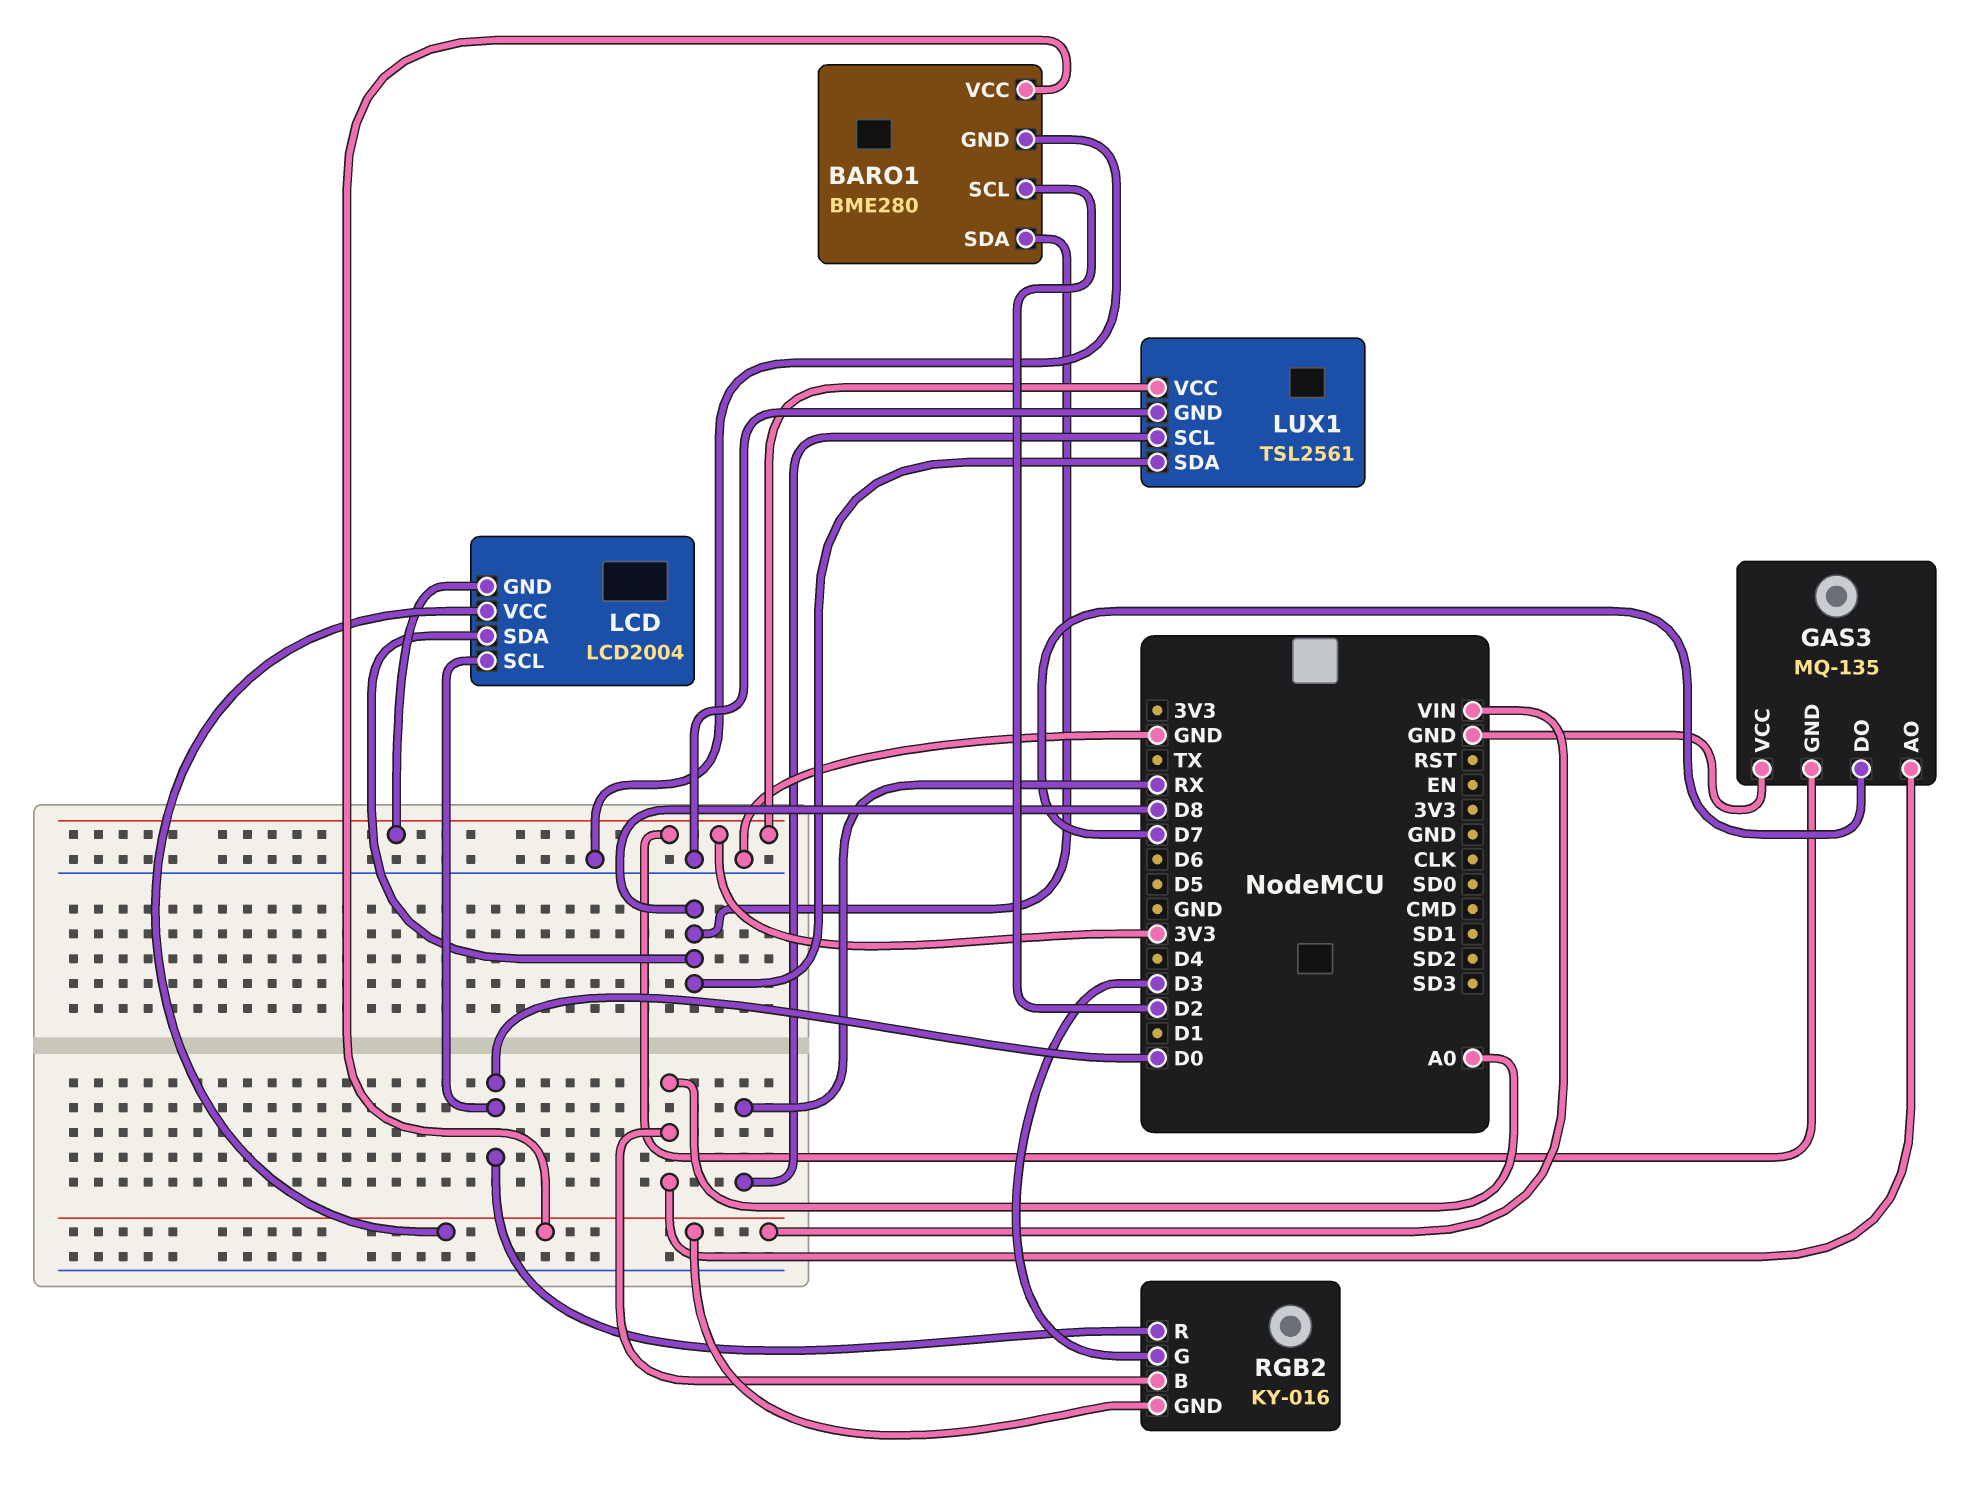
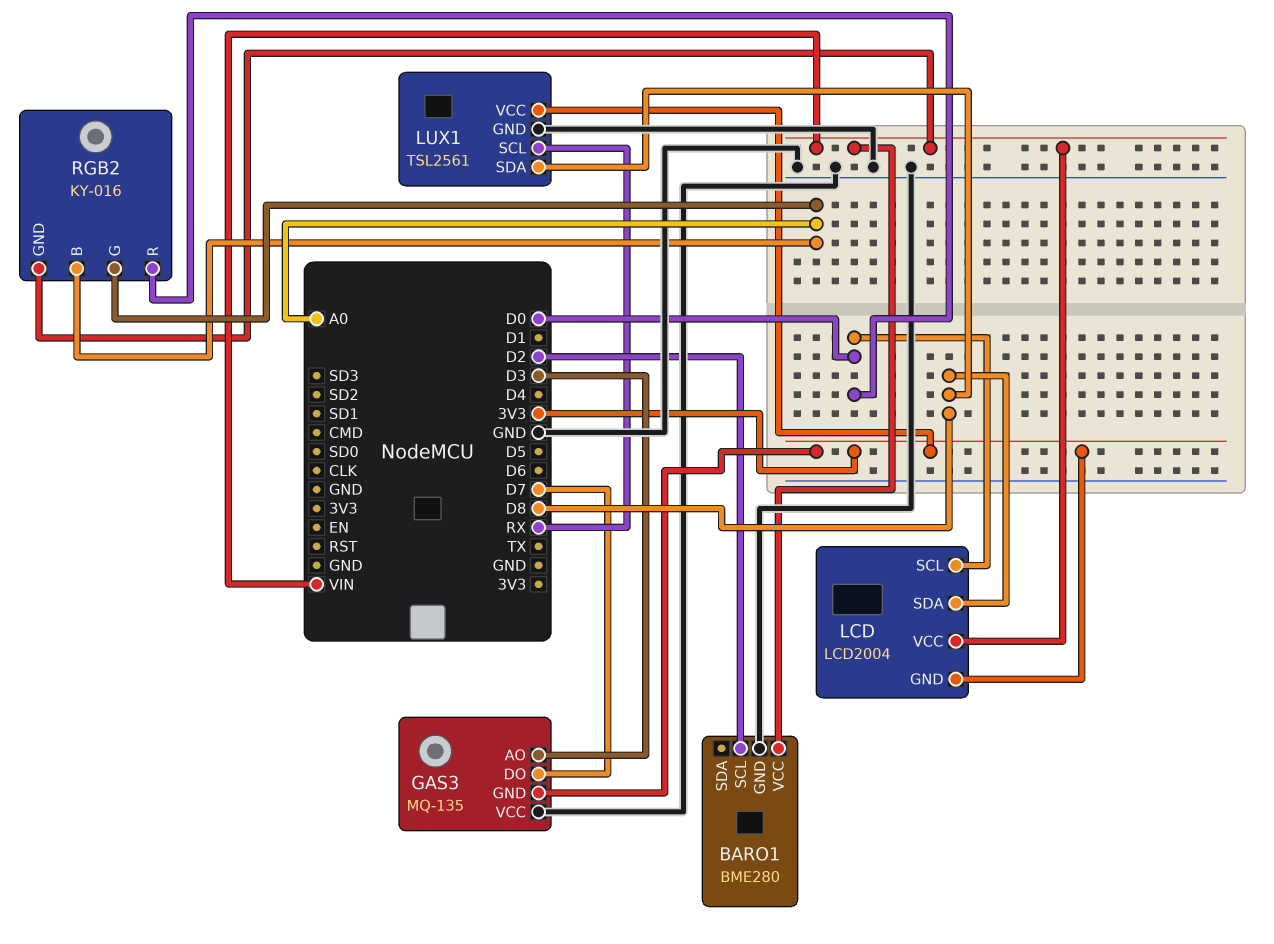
BARO1 pin SDA: D8 -> none
GAS3 pin AO: A0 -> D3
RGB2 pin G: D3 -> A0

